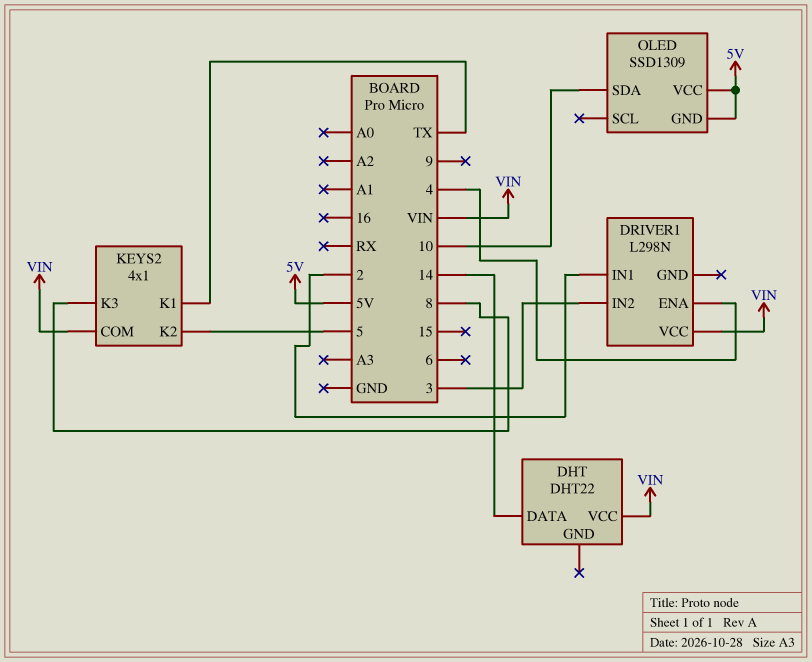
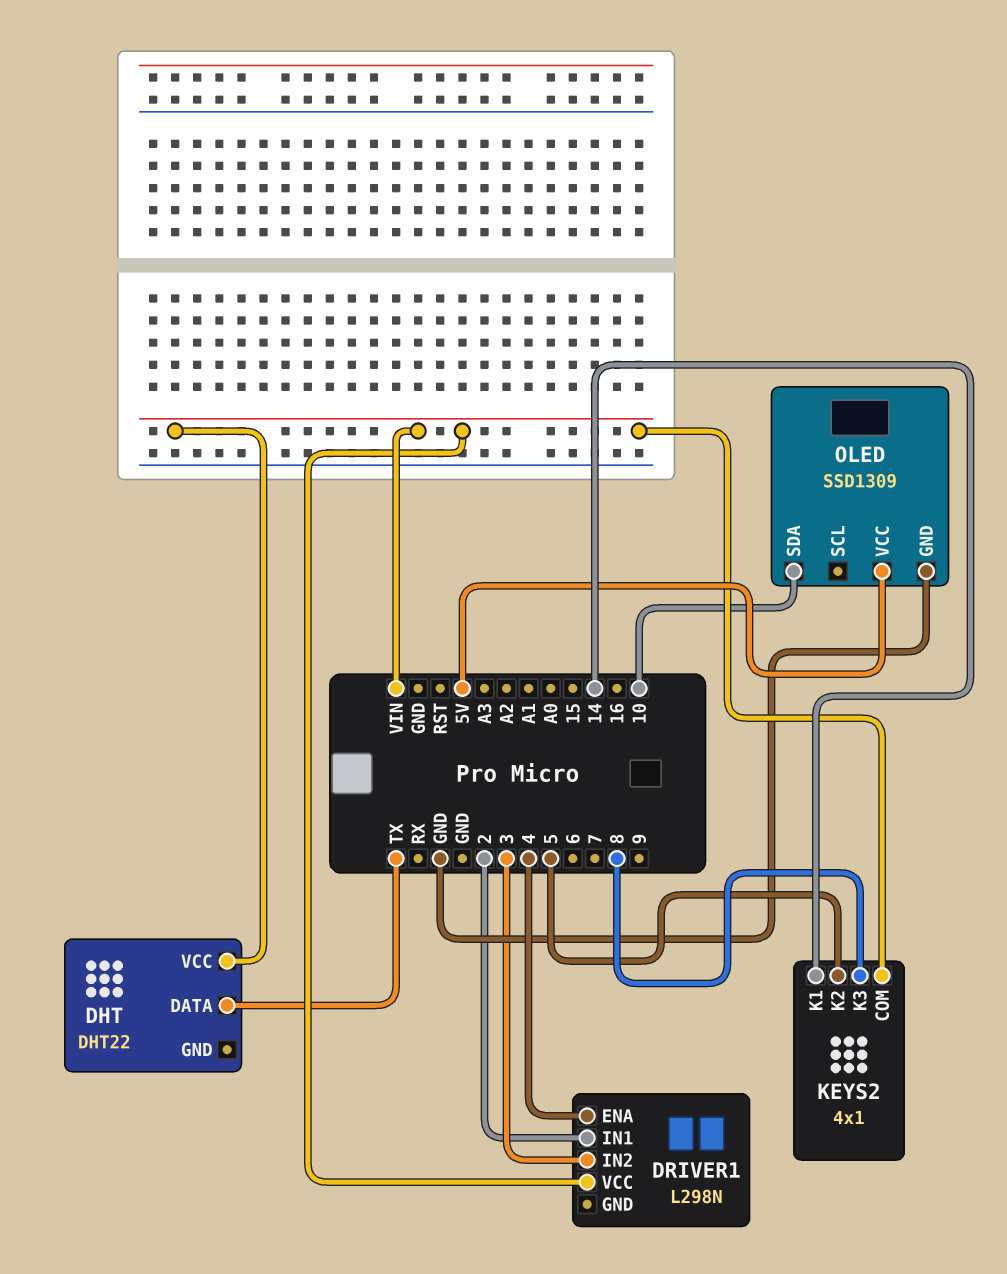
DHT pin DATA: 14 -> TX
KEYS2 pin K1: TX -> 14
OLED pin GND: 5V -> GND

